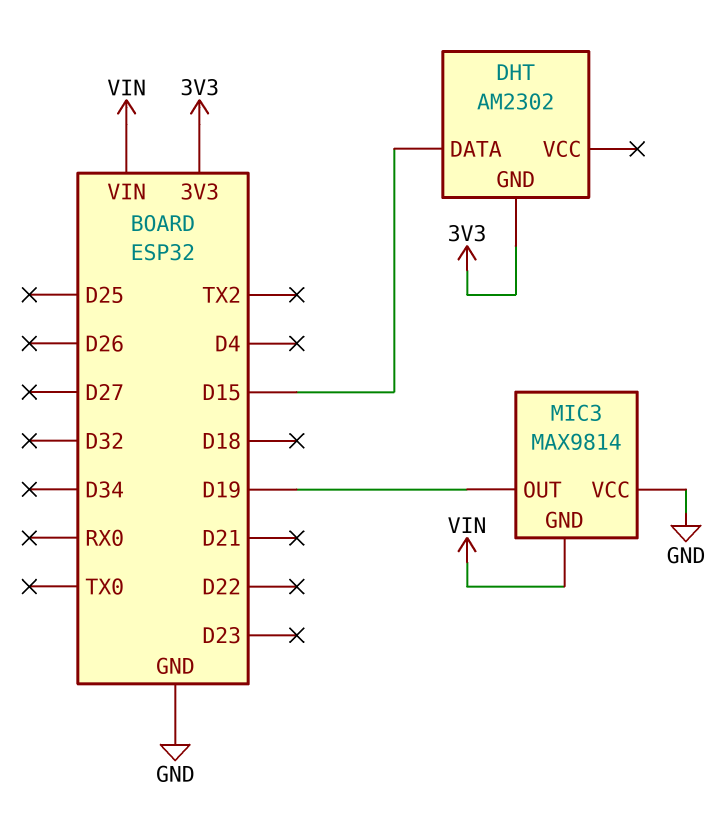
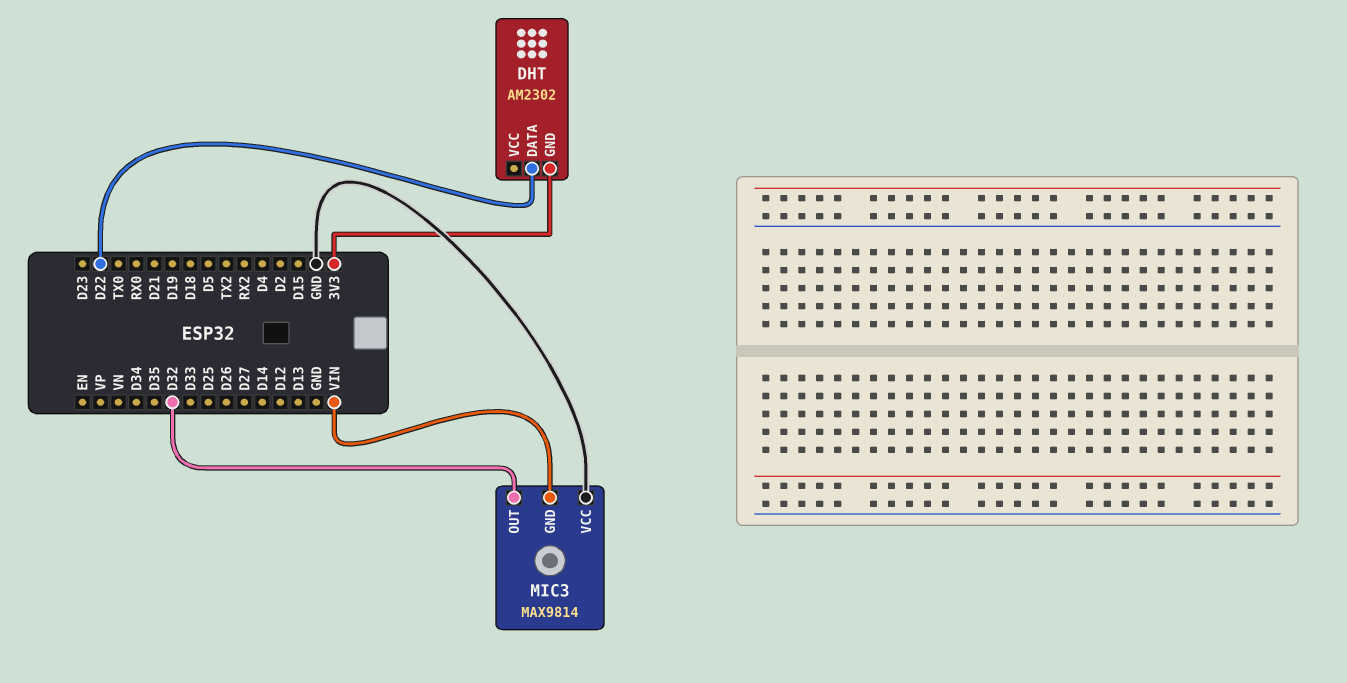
DHT pin DATA: D15 -> D22
MIC3 pin OUT: D19 -> D32

